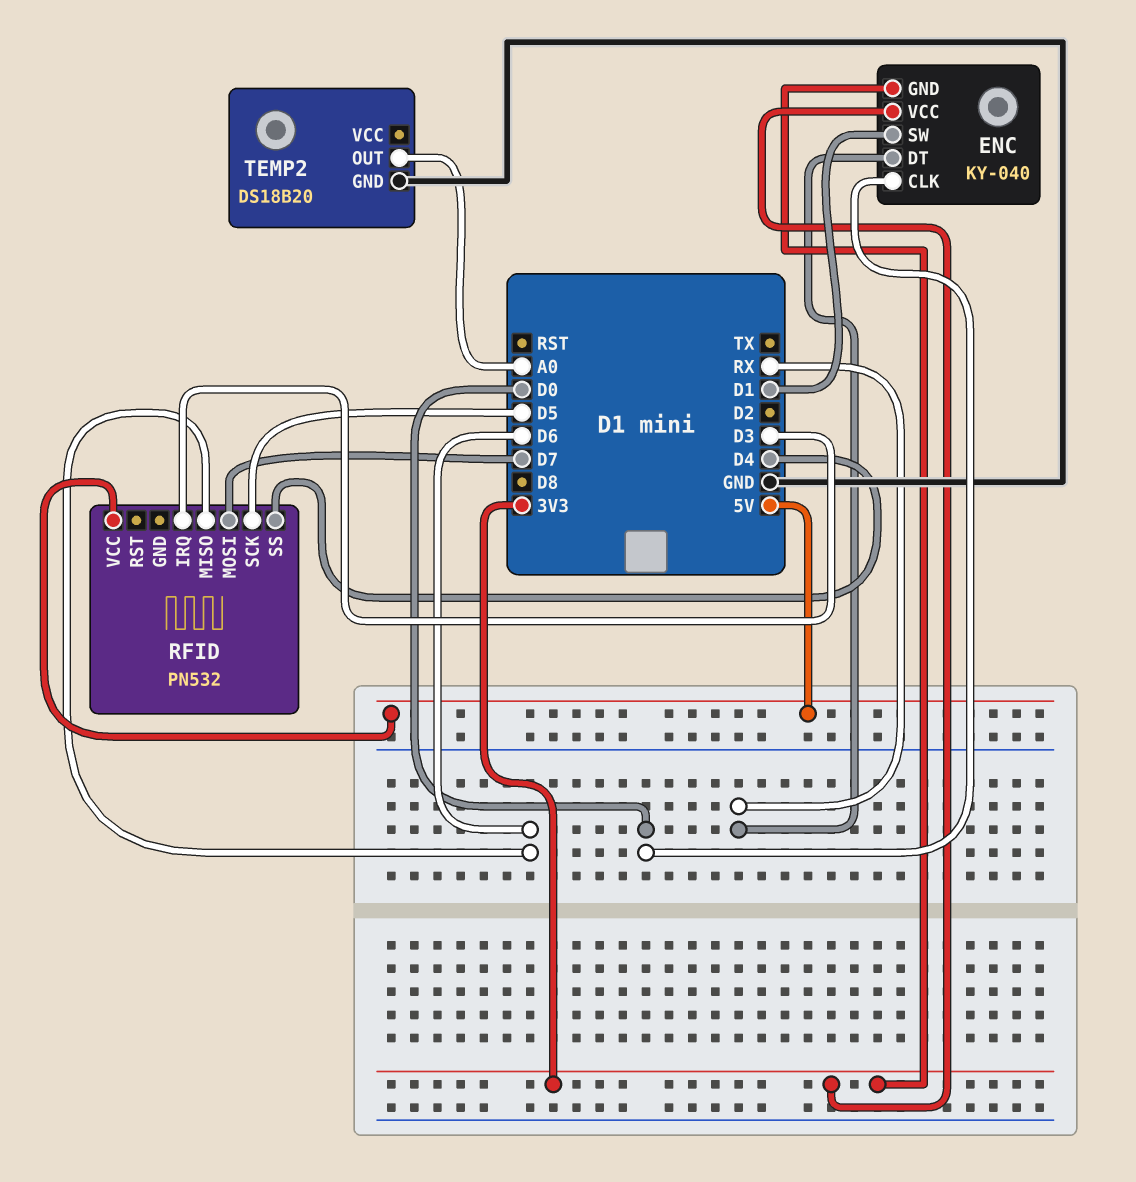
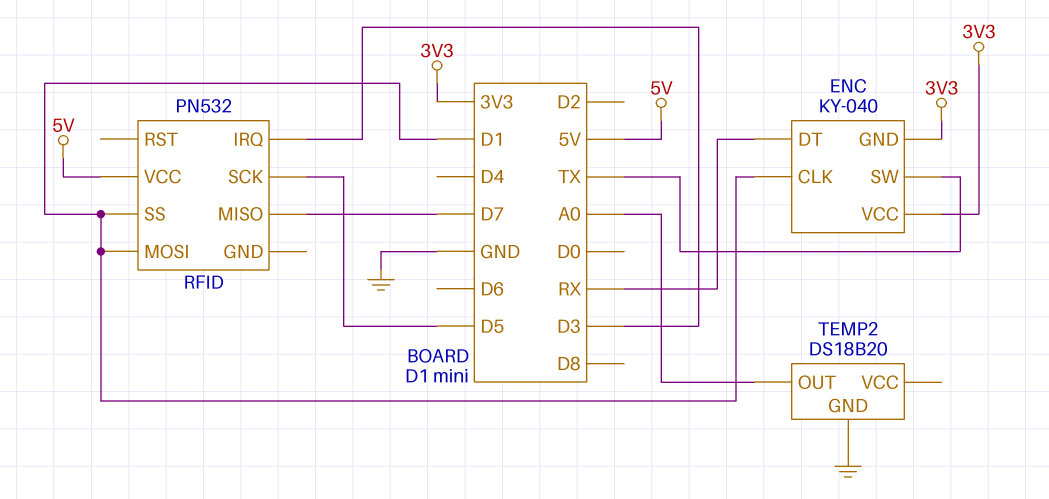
ENC pin CLK: D0 -> D1
ENC pin SW: D1 -> TX
RFID pin MISO: D6 -> D7
RFID pin MOSI: D7 -> D1
RFID pin SS: D4 -> D1

